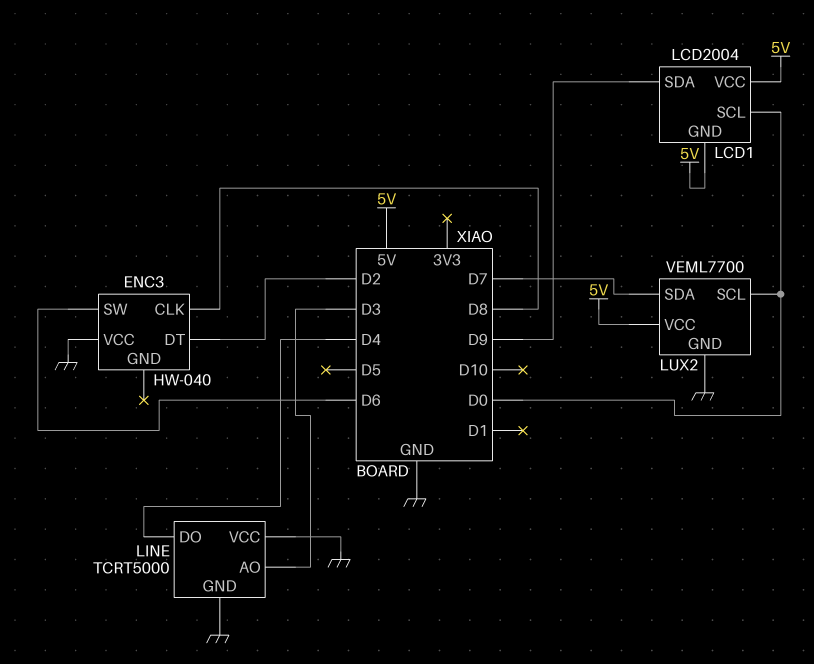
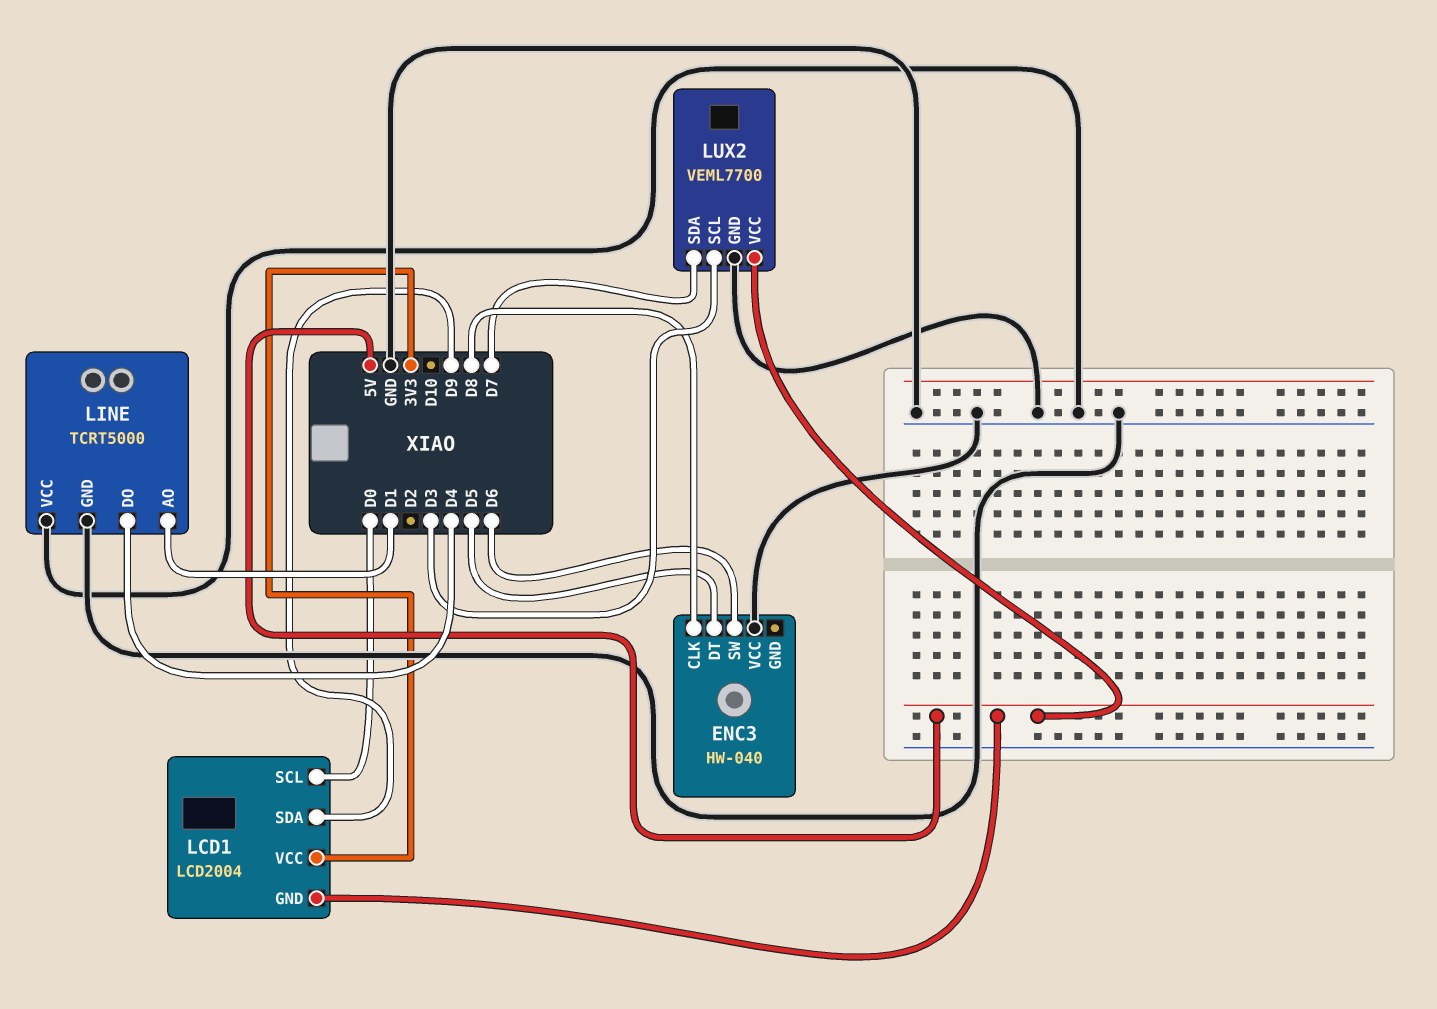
ENC3 pin DT: D2 -> D5
LCD1 pin VCC: 5V -> 3V3
LINE pin AO: D3 -> D1
LUX2 pin SCL: D0 -> D3

